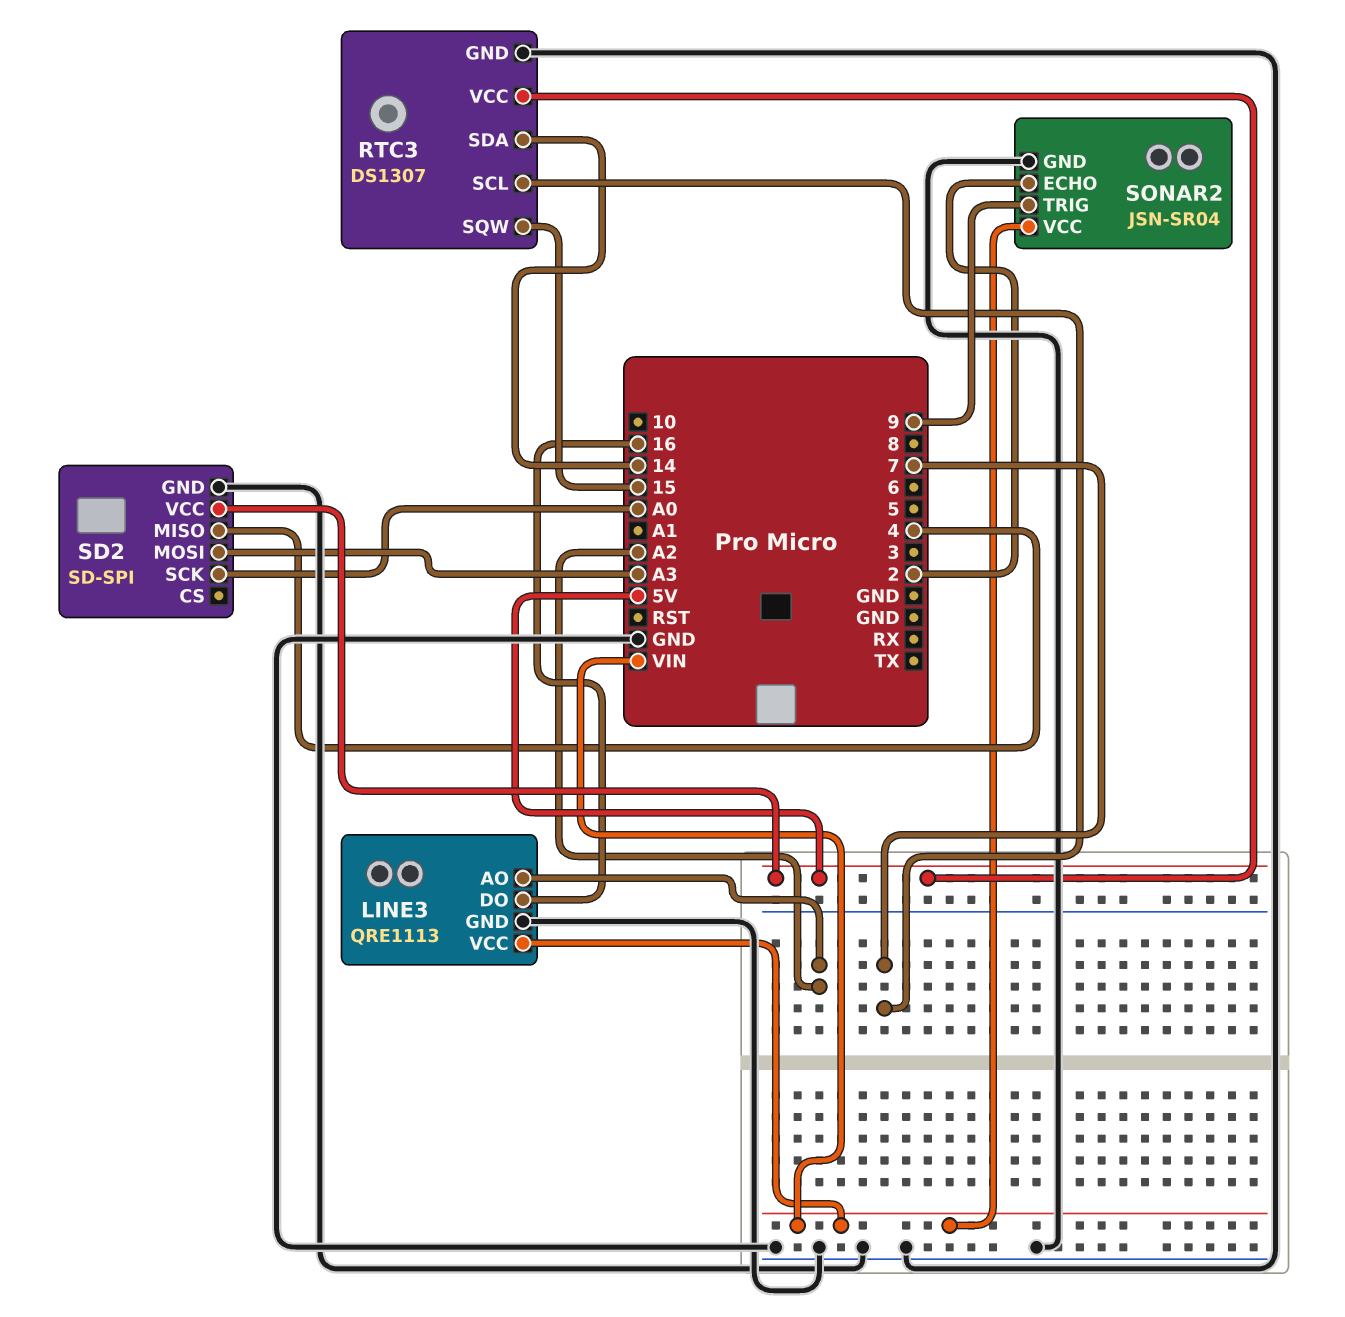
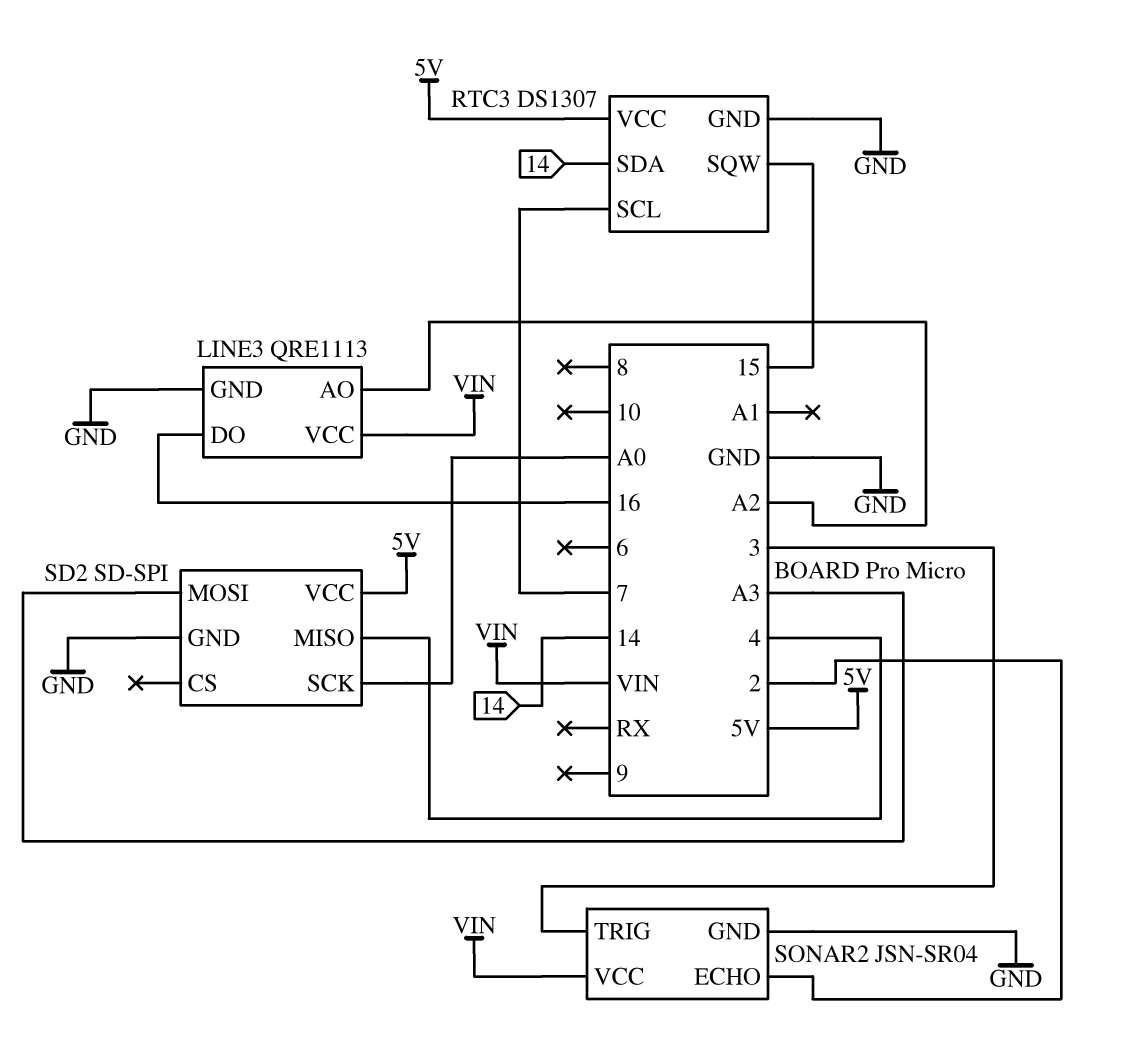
SONAR2 pin TRIG: 9 -> 3

